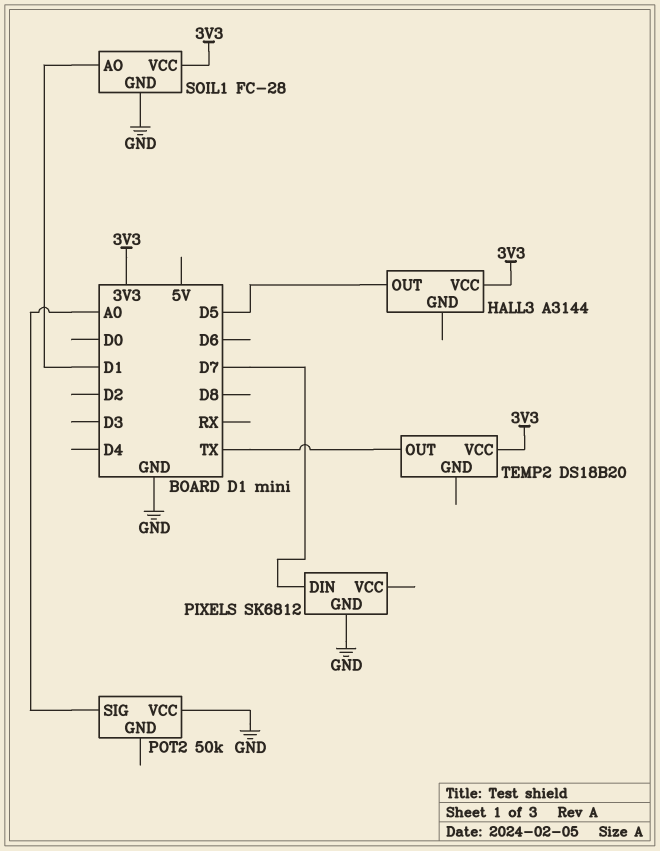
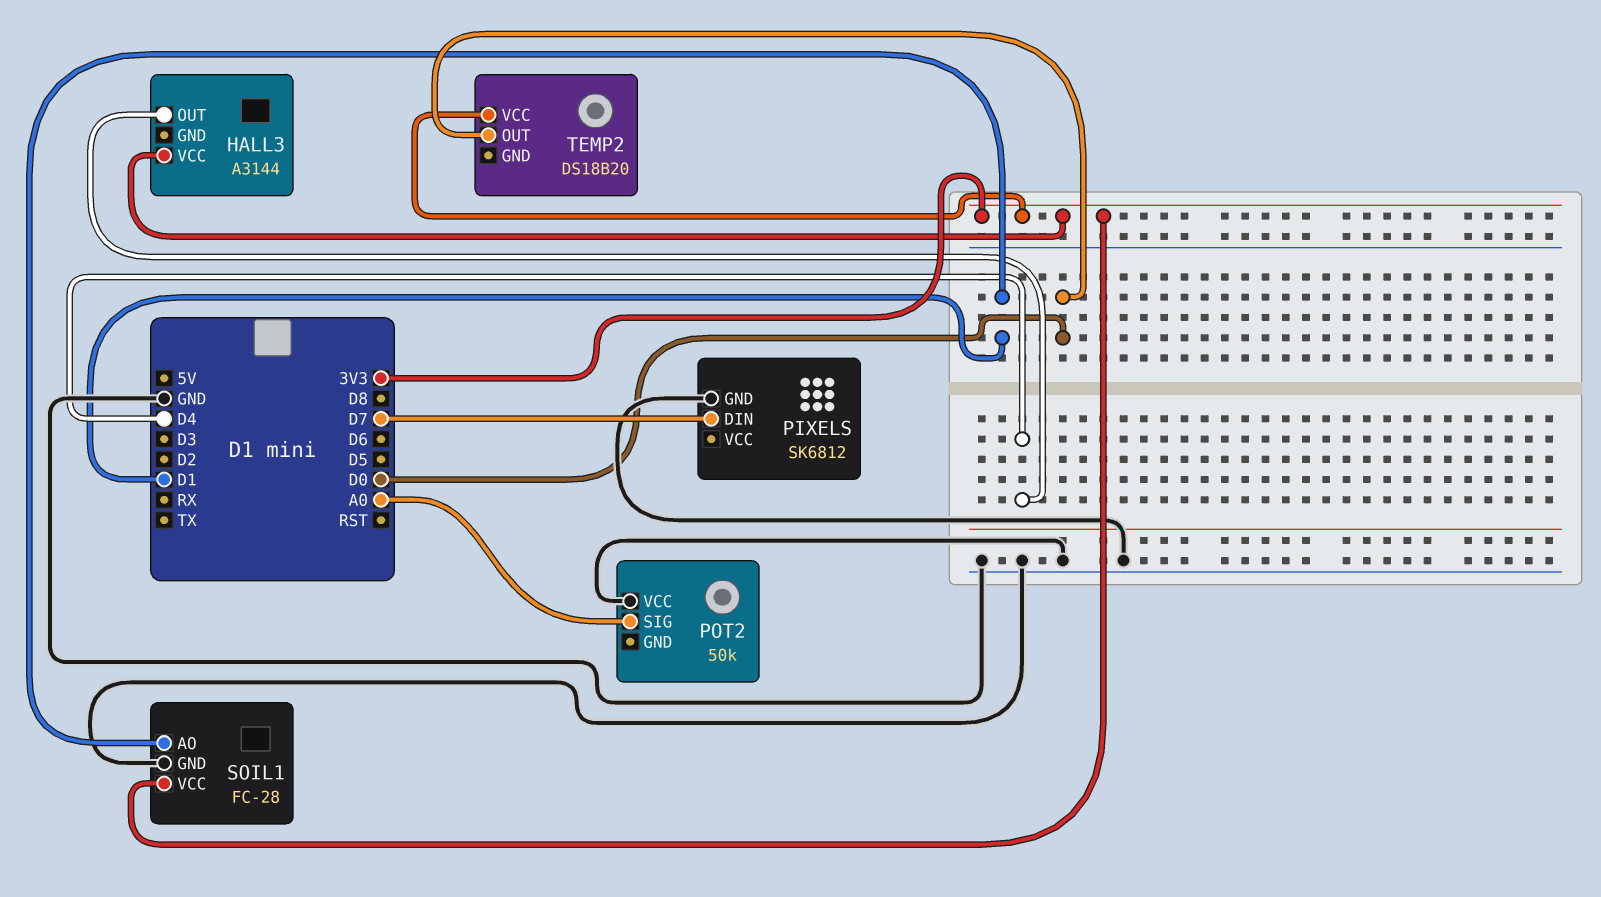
HALL3 pin OUT: D5 -> D4
TEMP2 pin OUT: TX -> D0

